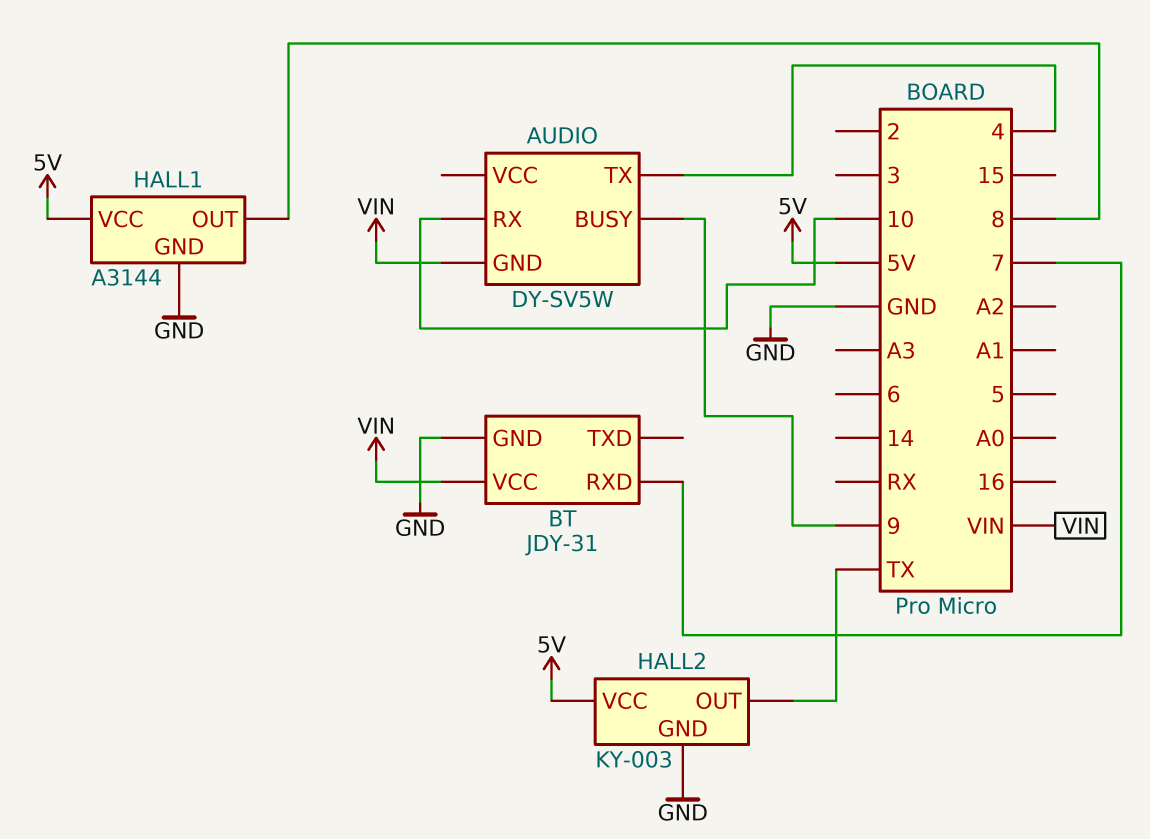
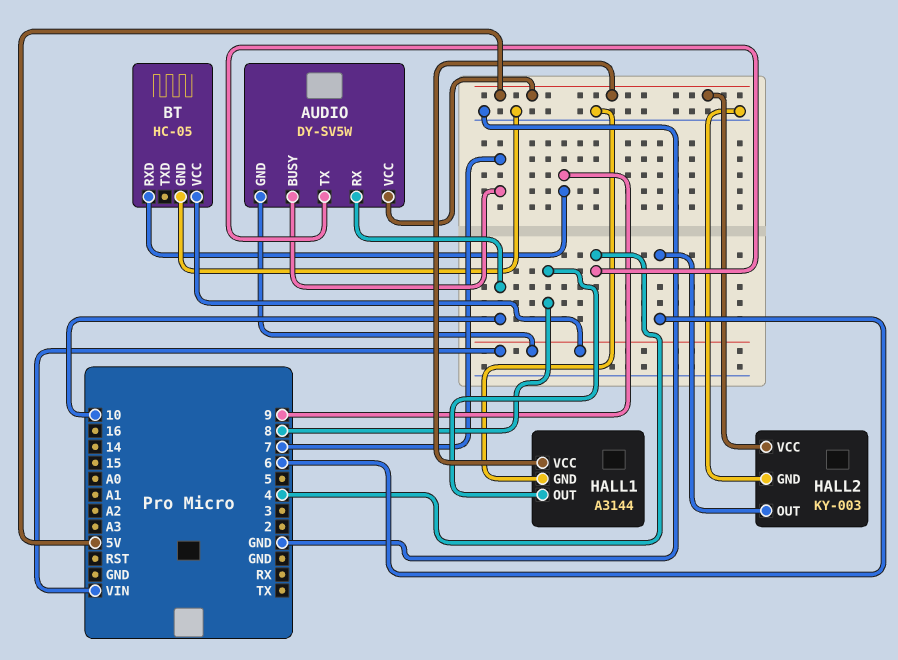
AUDIO pin BUSY: 9 -> 7
AUDIO pin VCC: none -> 5V
BT: JDY-31 -> HC-05
BT pin RXD: 7 -> 9
HALL2 pin OUT: TX -> 6

